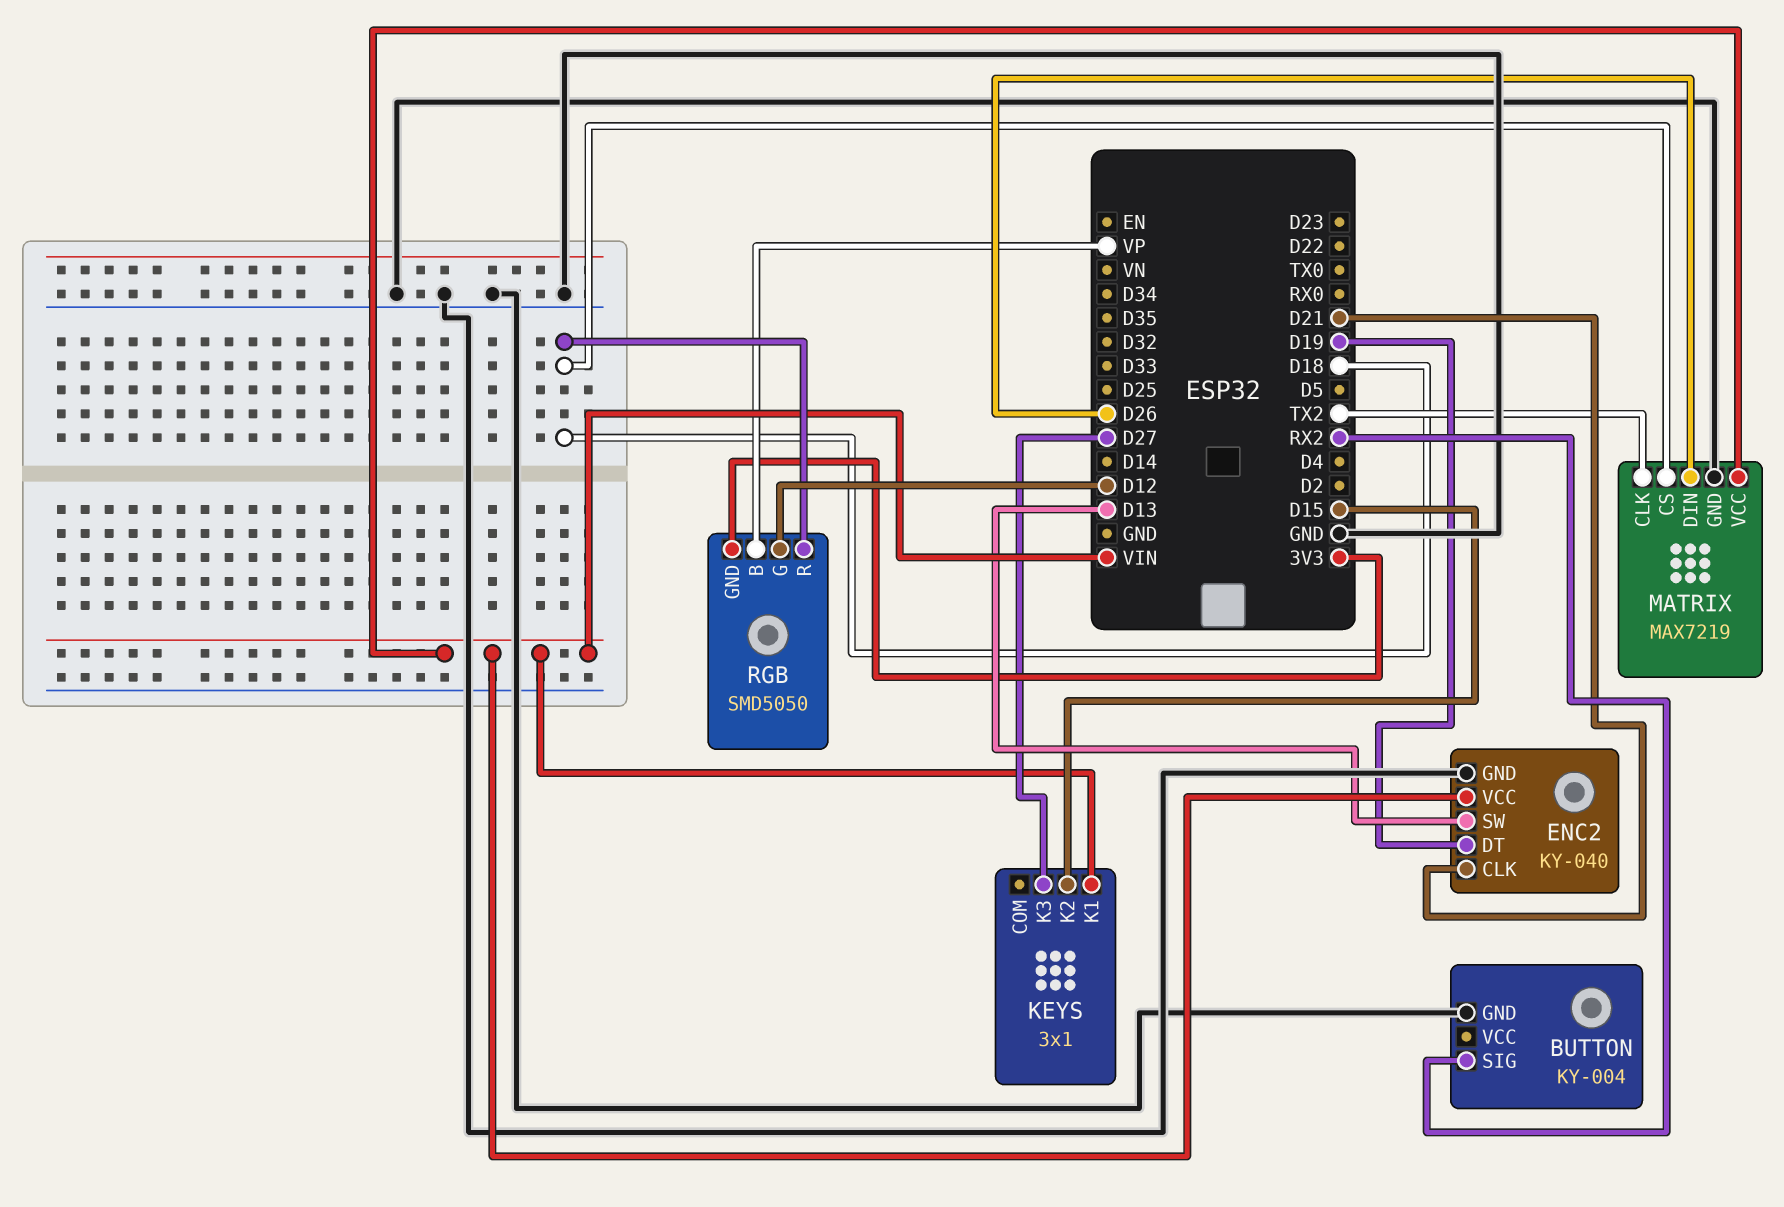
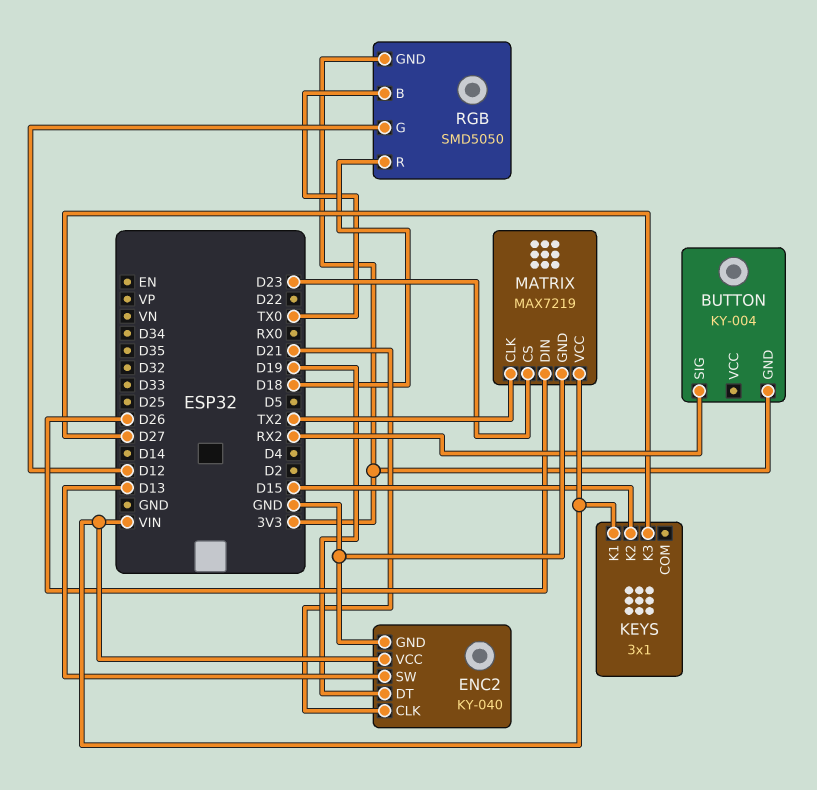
BUTTON pin GND: GND -> 3V3
MATRIX pin CS: D18 -> D23
RGB pin B: VP -> TX0

